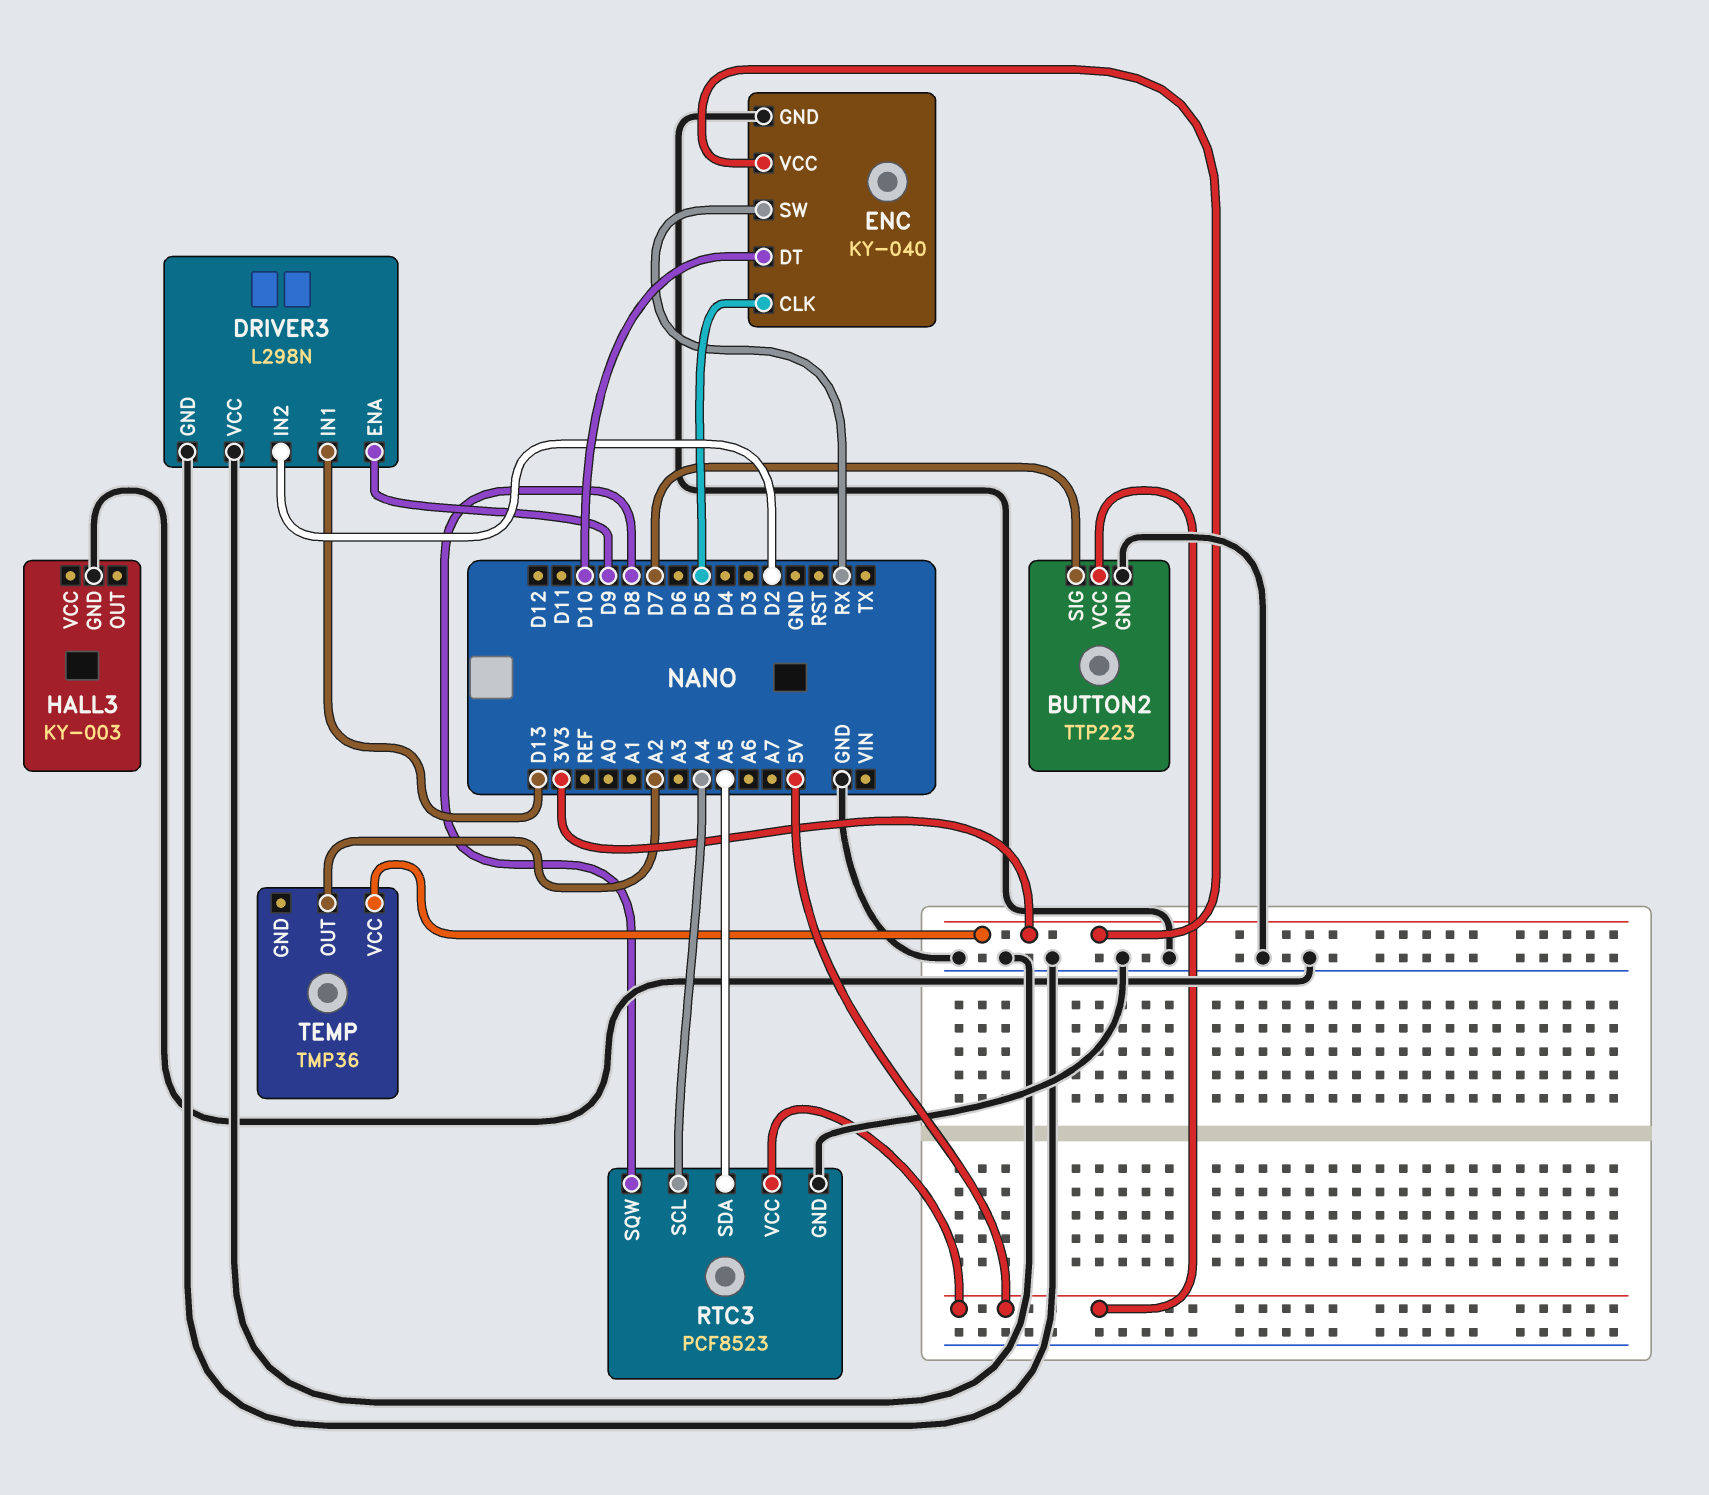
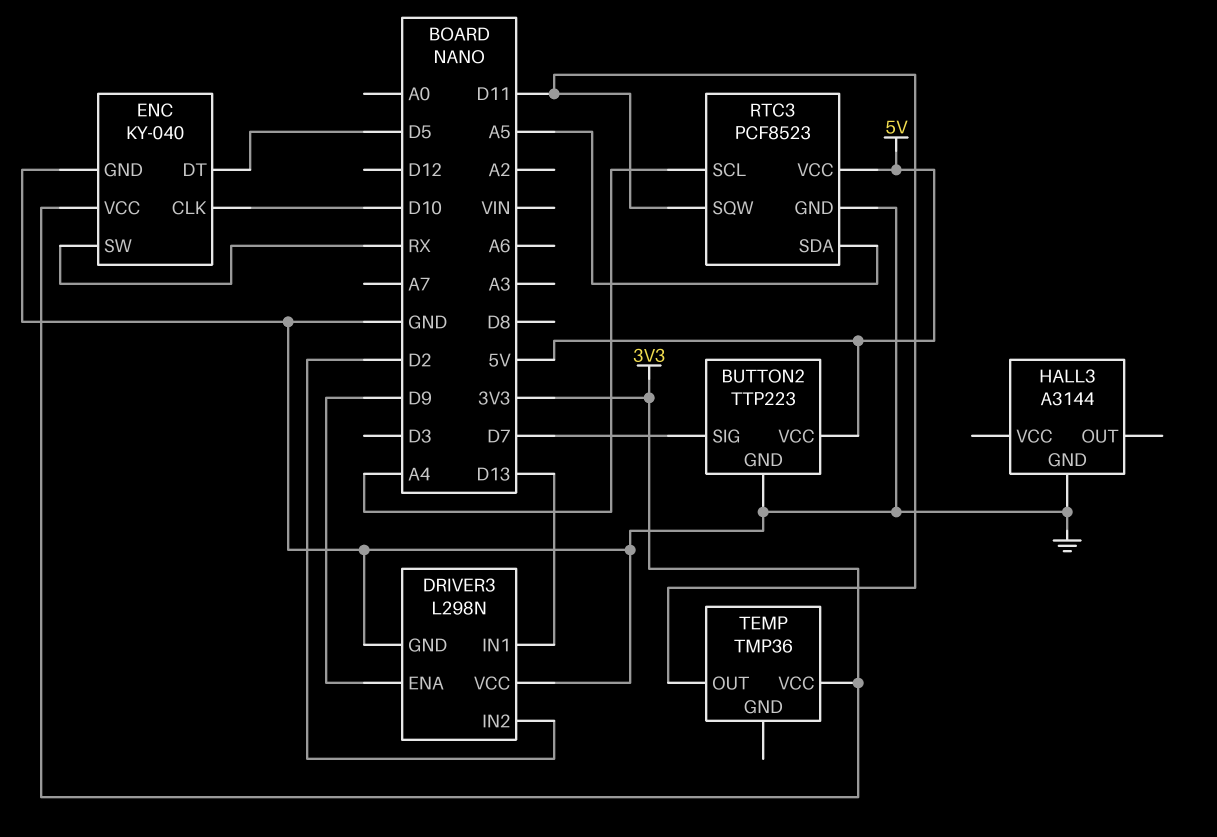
ENC pin CLK: D5 -> D10
ENC pin DT: D10 -> D5
HALL3: KY-003 -> A3144
RTC3 pin SQW: D8 -> D11
TEMP pin OUT: A2 -> D11

